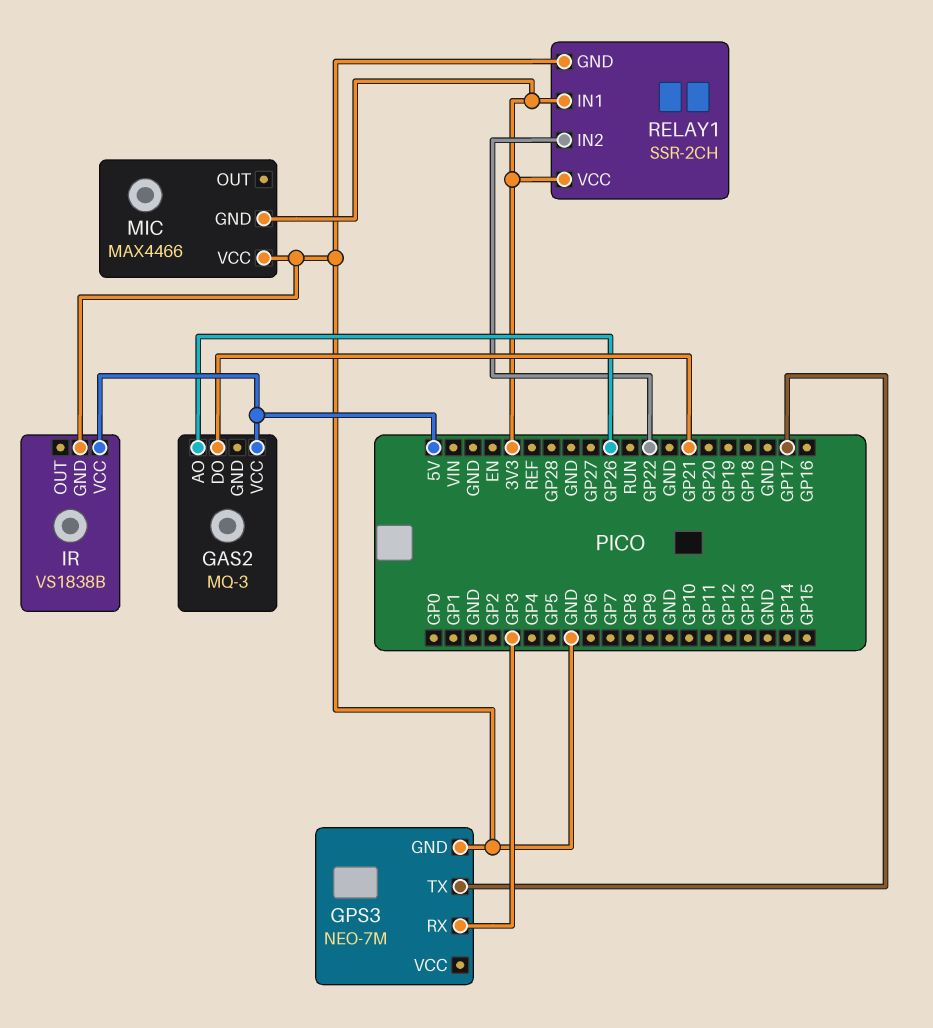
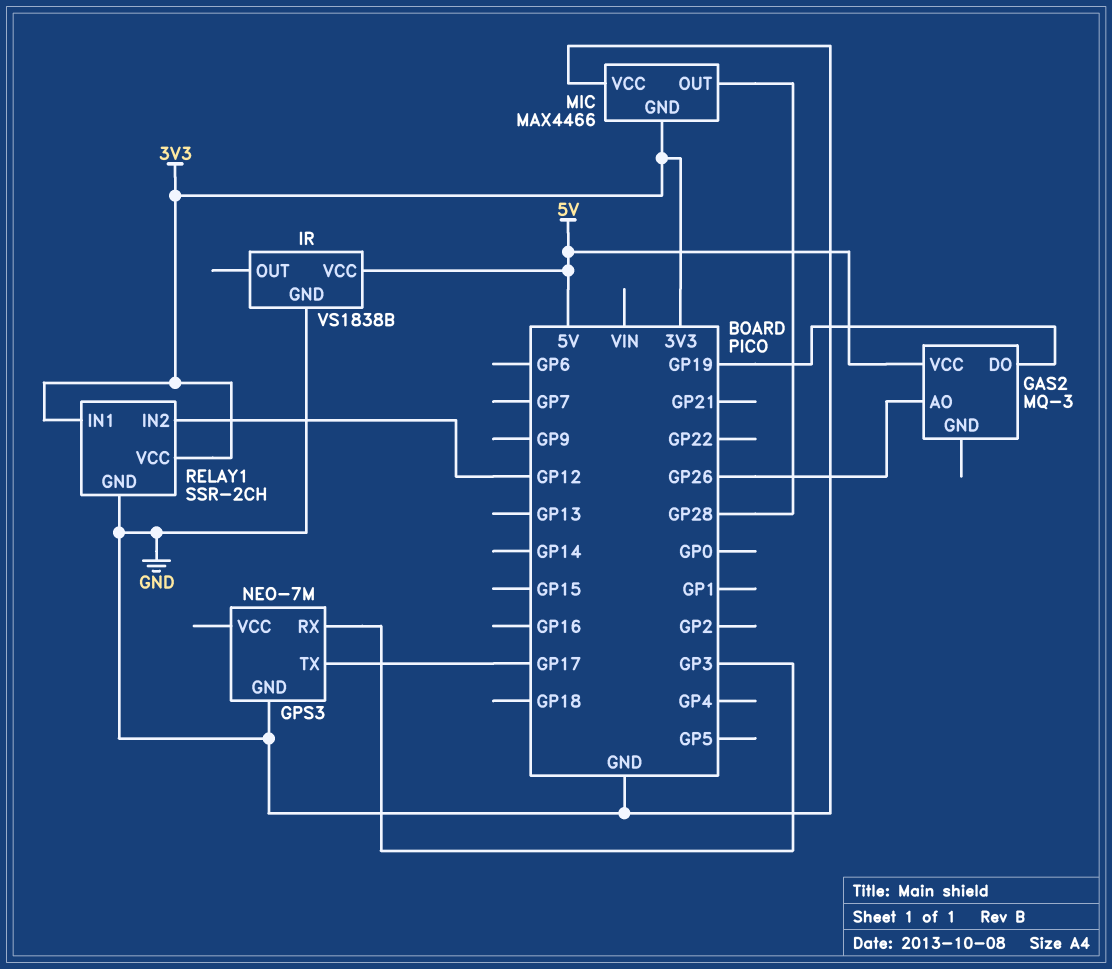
GAS2 pin DO: GP21 -> GP19
MIC pin OUT: none -> GP28
RELAY1 pin IN2: GP22 -> GP12

